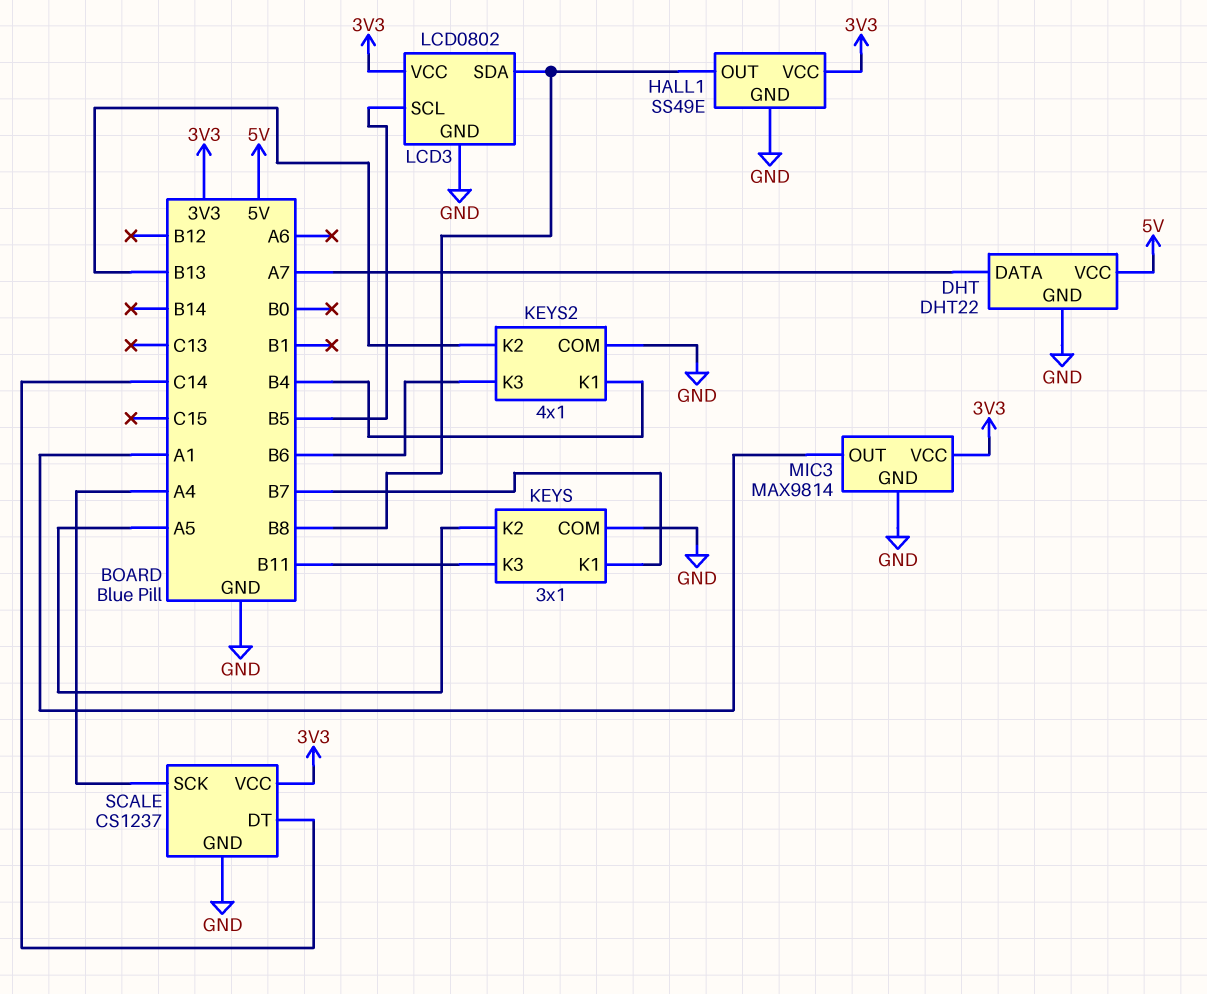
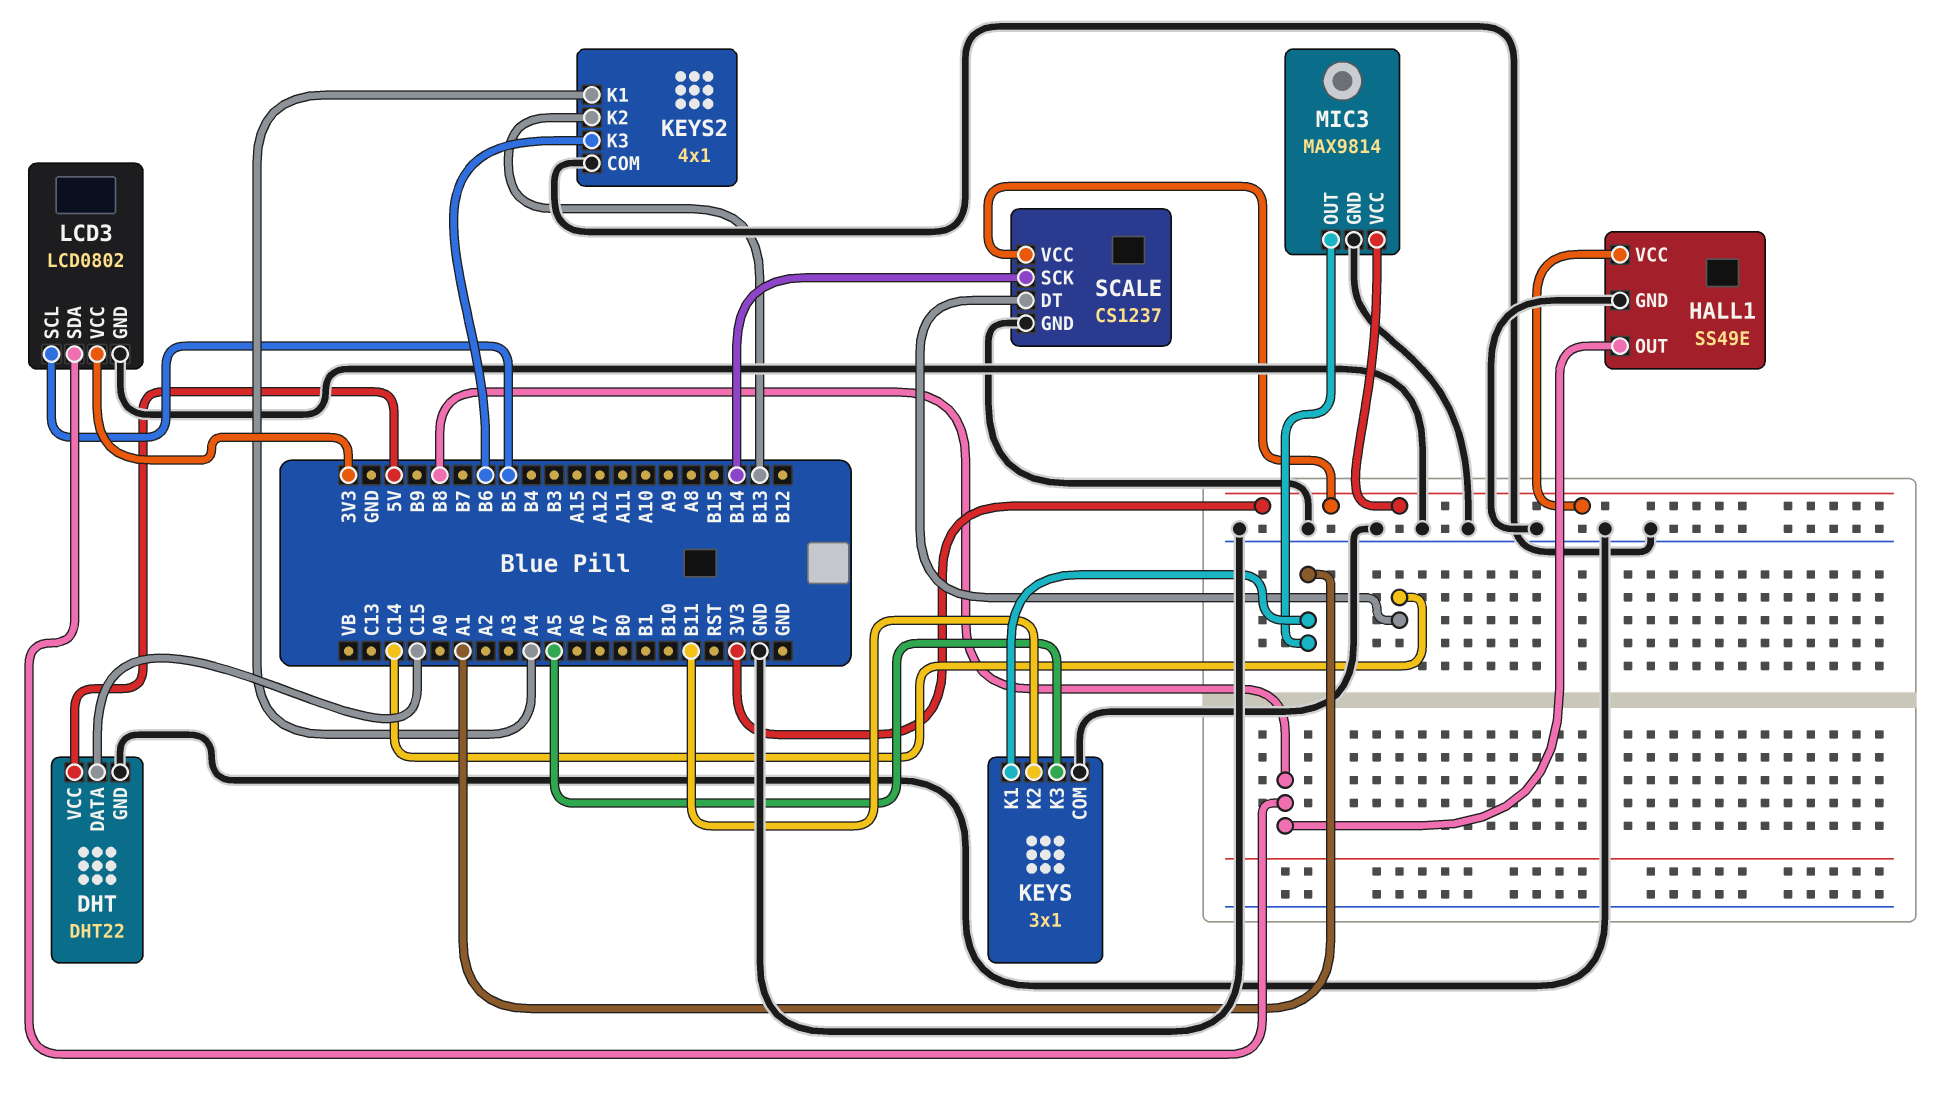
DHT pin DATA: A7 -> C15
KEYS pin K1: B7 -> A1
KEYS pin K2: A5 -> B11
KEYS pin K3: B11 -> A5
KEYS2 pin K1: B4 -> A4
SCALE pin SCK: A4 -> B14

